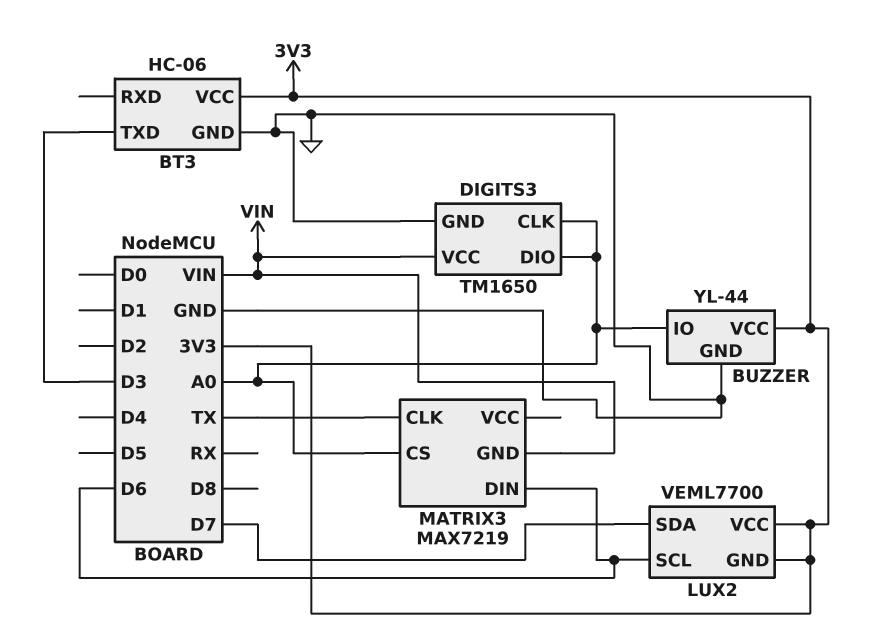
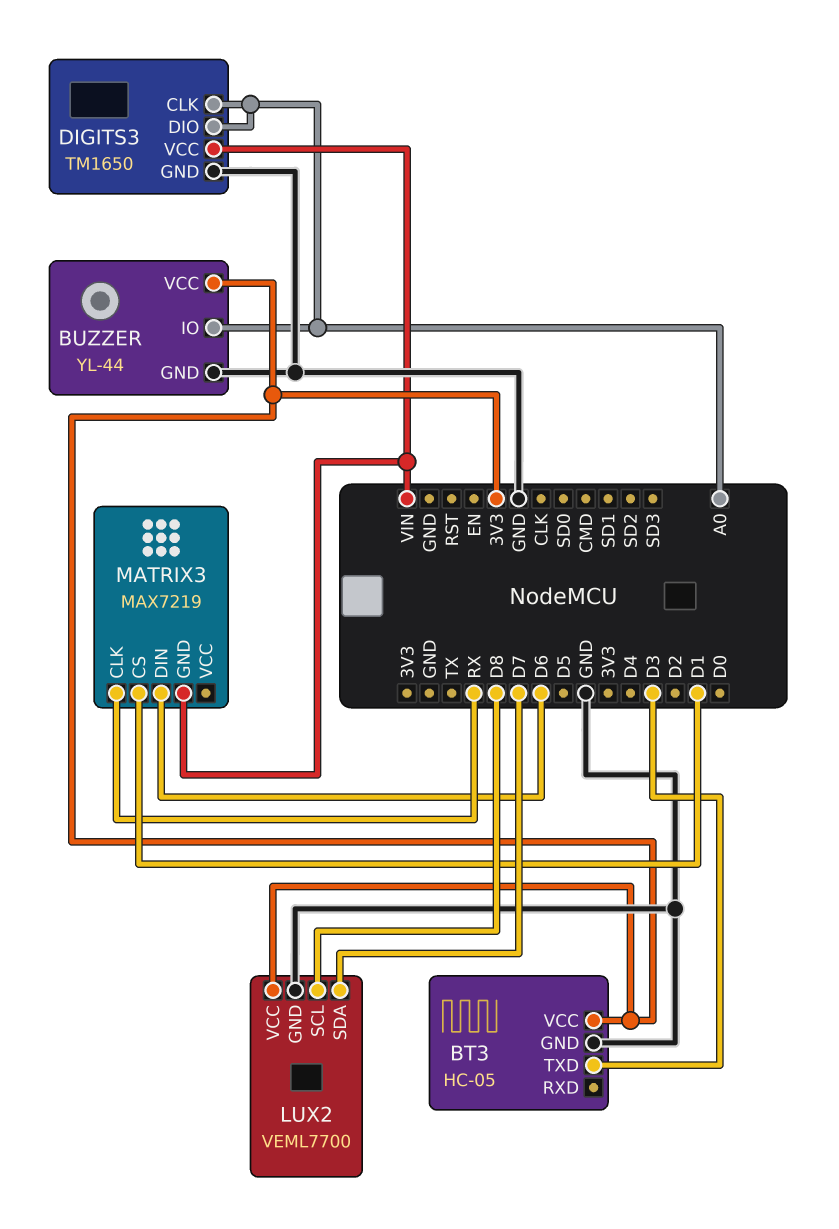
BT3: HC-06 -> HC-05
LUX2 pin GND: 3V3 -> GND
LUX2 pin SCL: D6 -> D8
MATRIX3 pin CLK: TX -> RX
MATRIX3 pin CS: A0 -> D1

